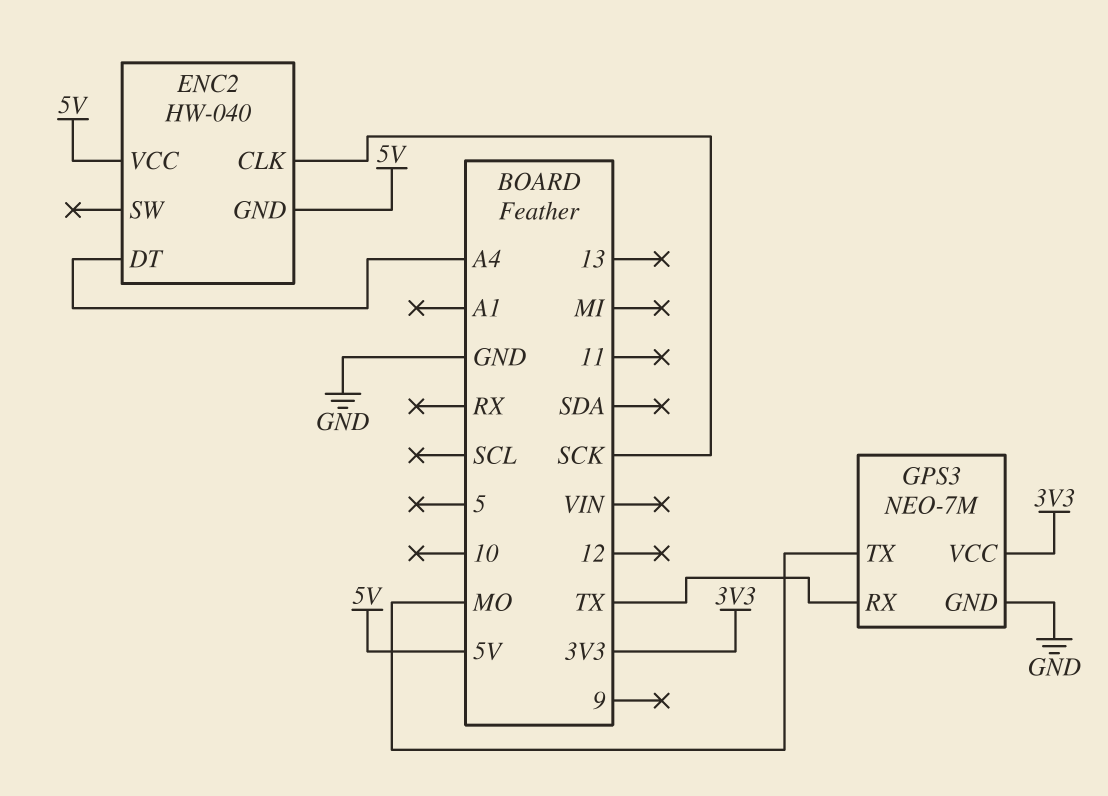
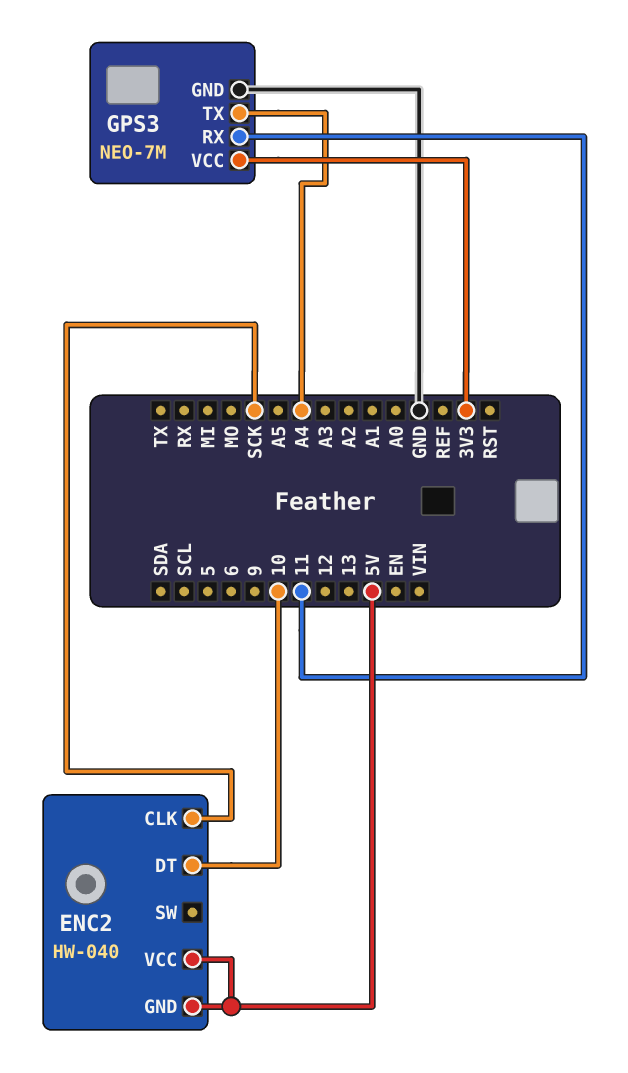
ENC2 pin DT: A4 -> 10
GPS3 pin RX: TX -> 11
GPS3 pin TX: MO -> A4

